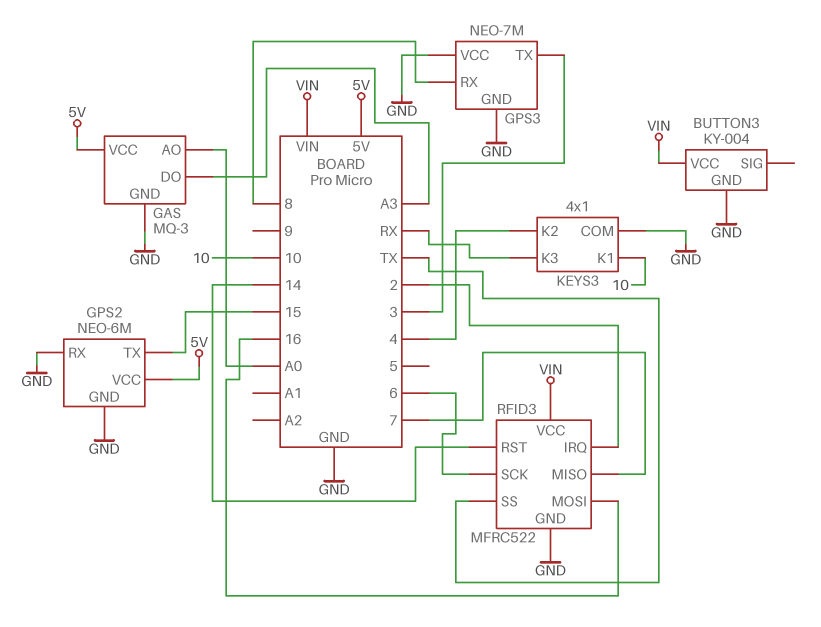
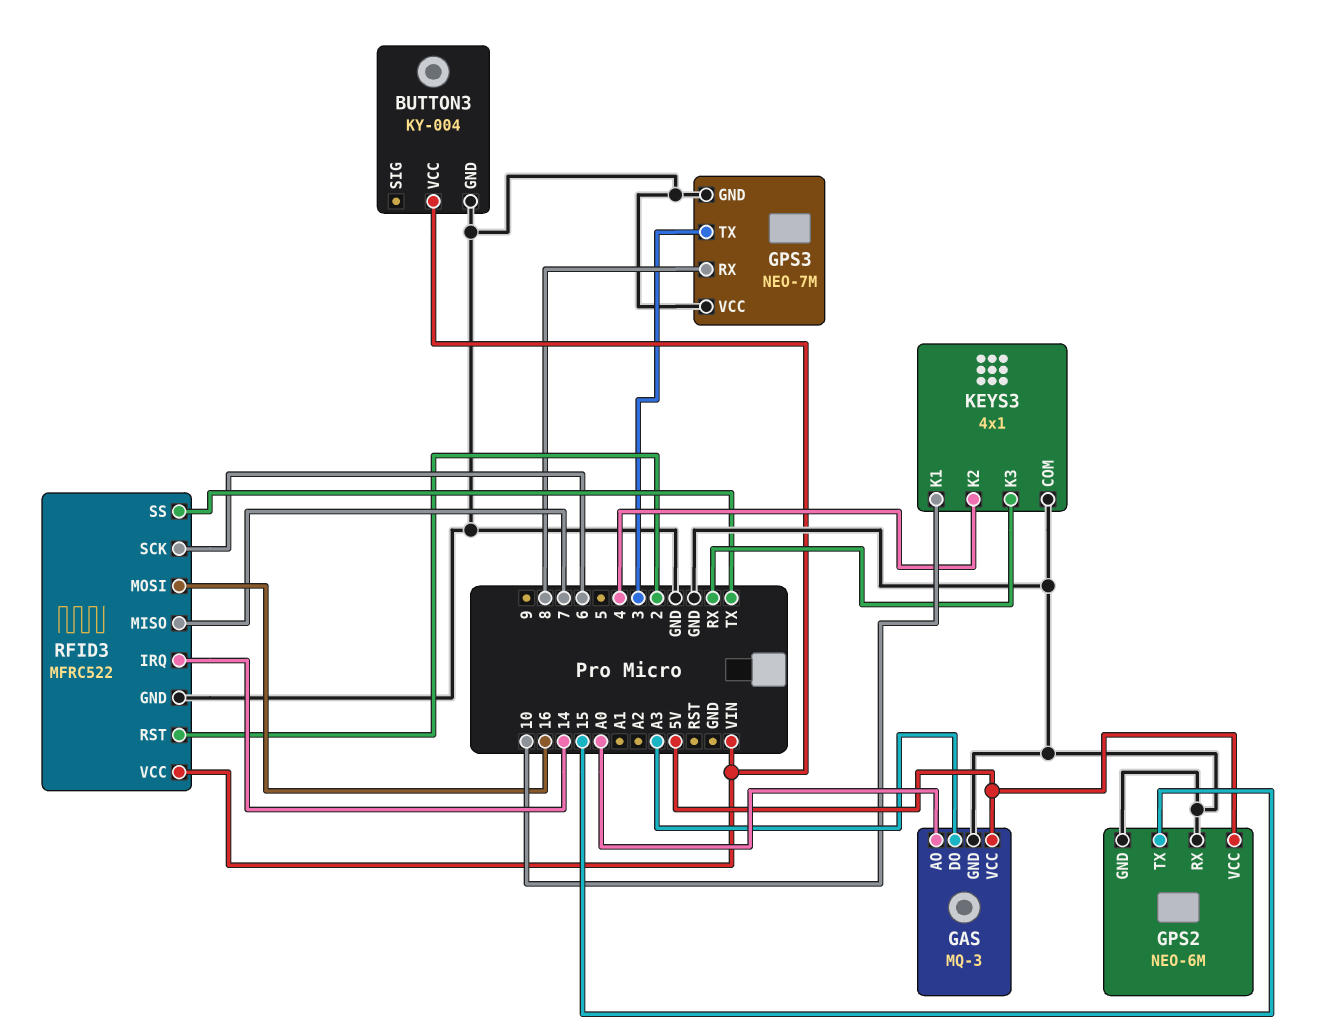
RFID3 pin IRQ: 2 -> 14
RFID3 pin RST: 14 -> 2

